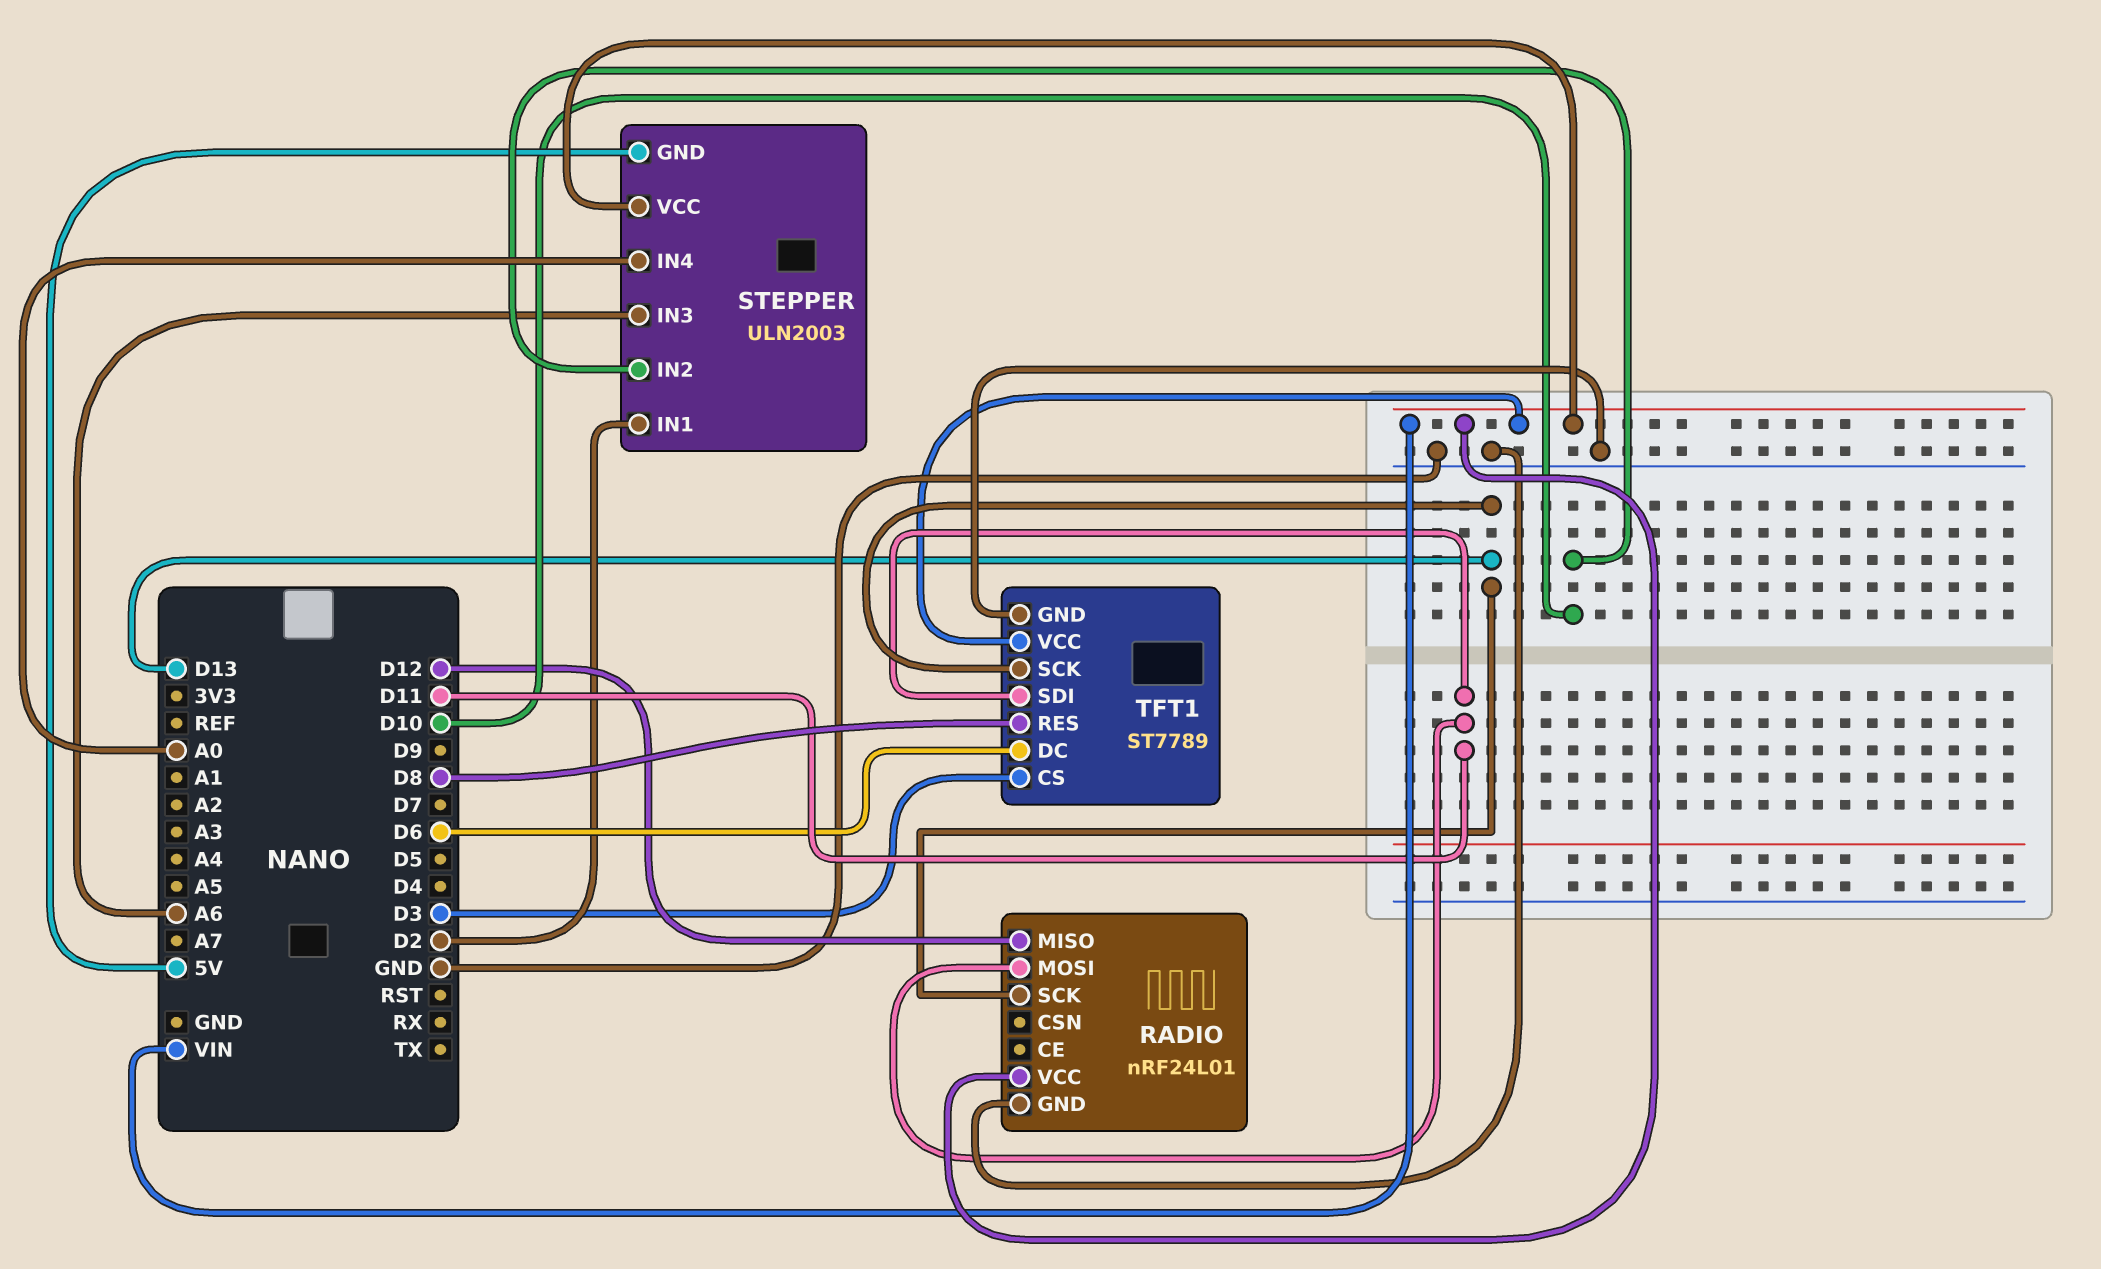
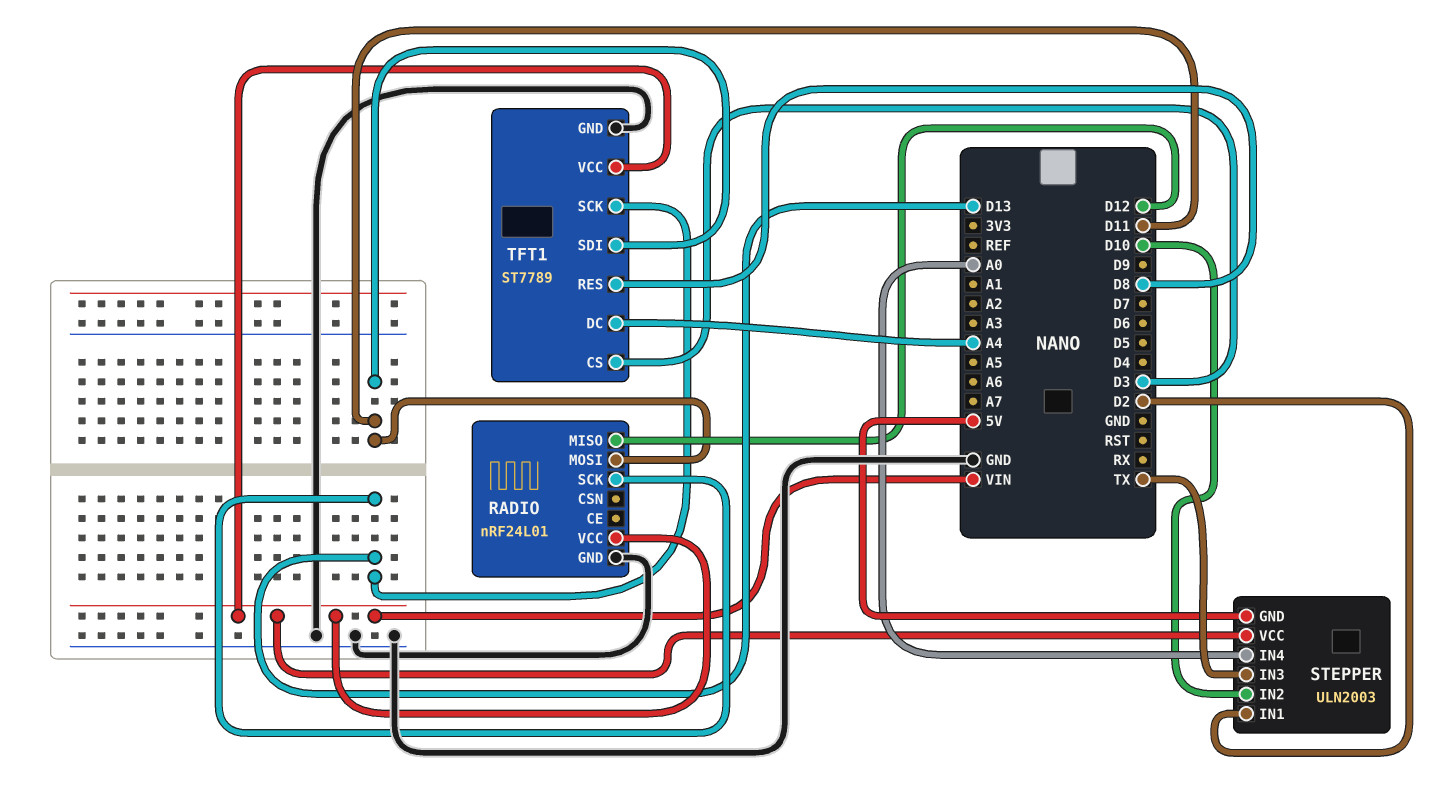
STEPPER pin IN3: A6 -> TX
TFT1 pin DC: D6 -> A4

